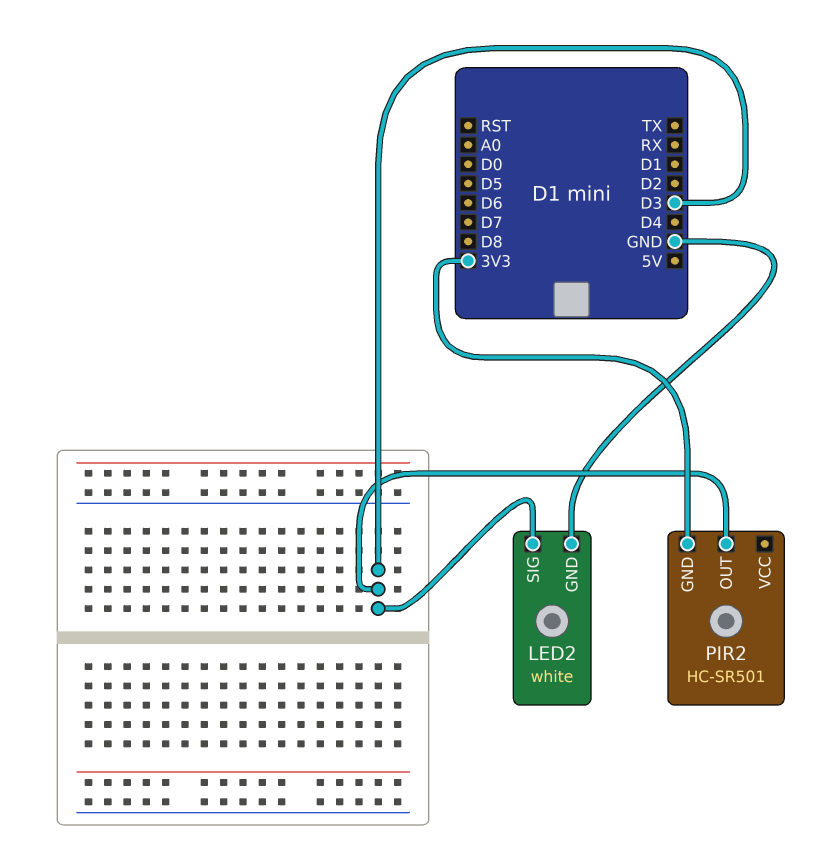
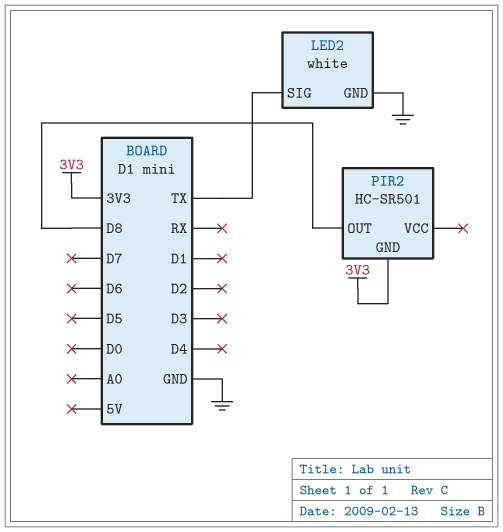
LED2 pin SIG: D3 -> TX
PIR2 pin OUT: D3 -> D8

